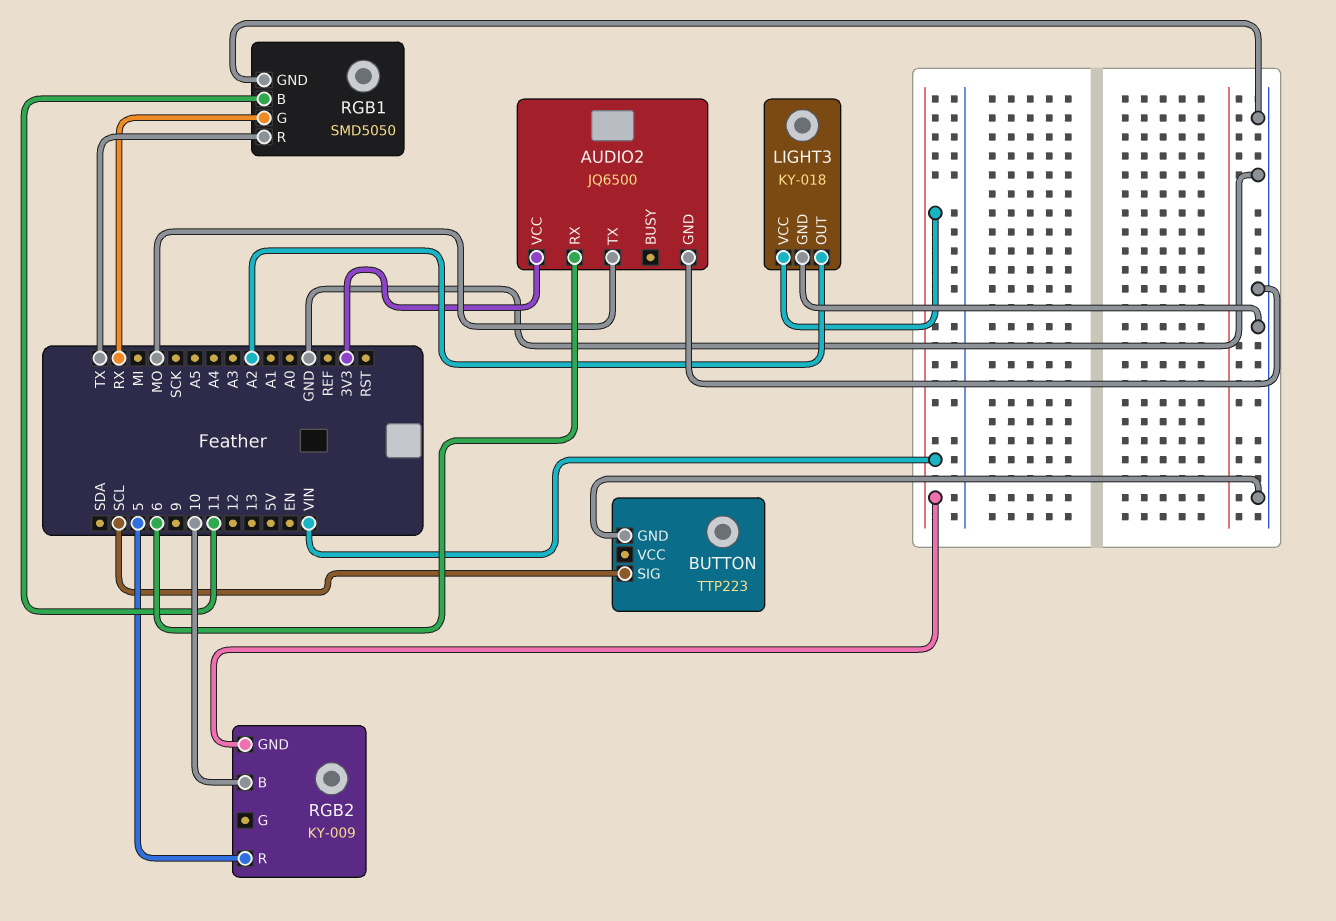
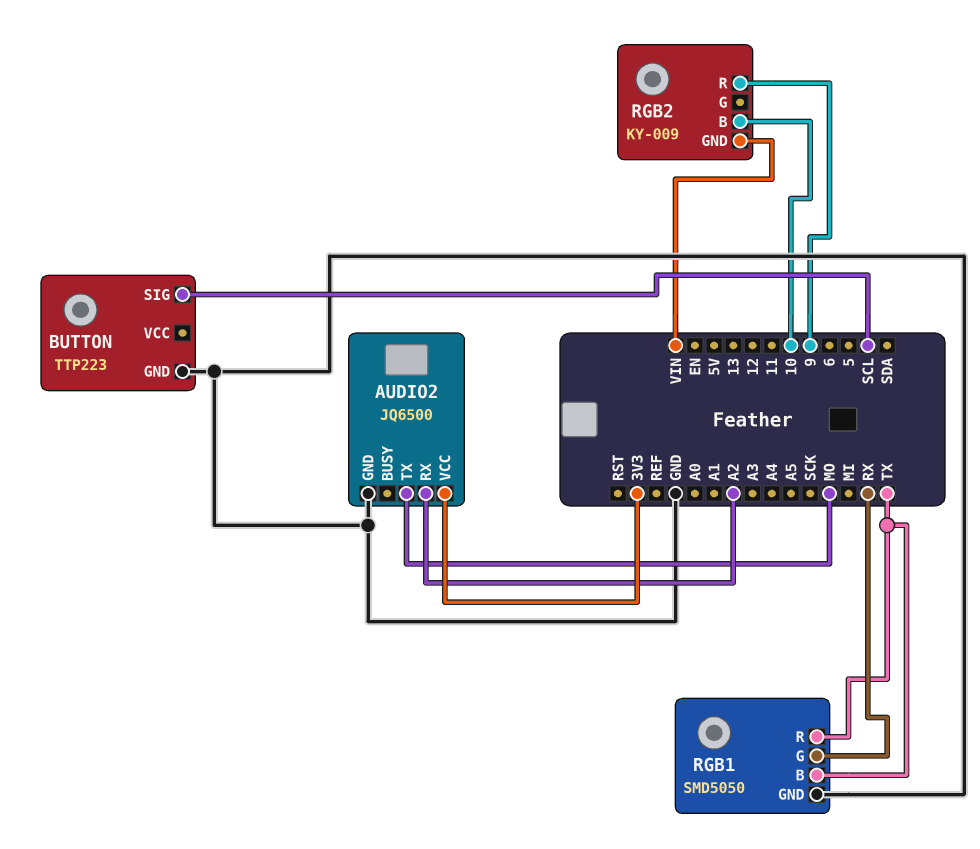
AUDIO2 pin RX: 6 -> A2
LIGHT3: KY-018 -> none
LIGHT3 pin GND: GND -> none
LIGHT3 pin OUT: A2 -> none
LIGHT3 pin VCC: VIN -> none
RGB1 pin B: 11 -> TX
RGB2 pin R: 5 -> 9

